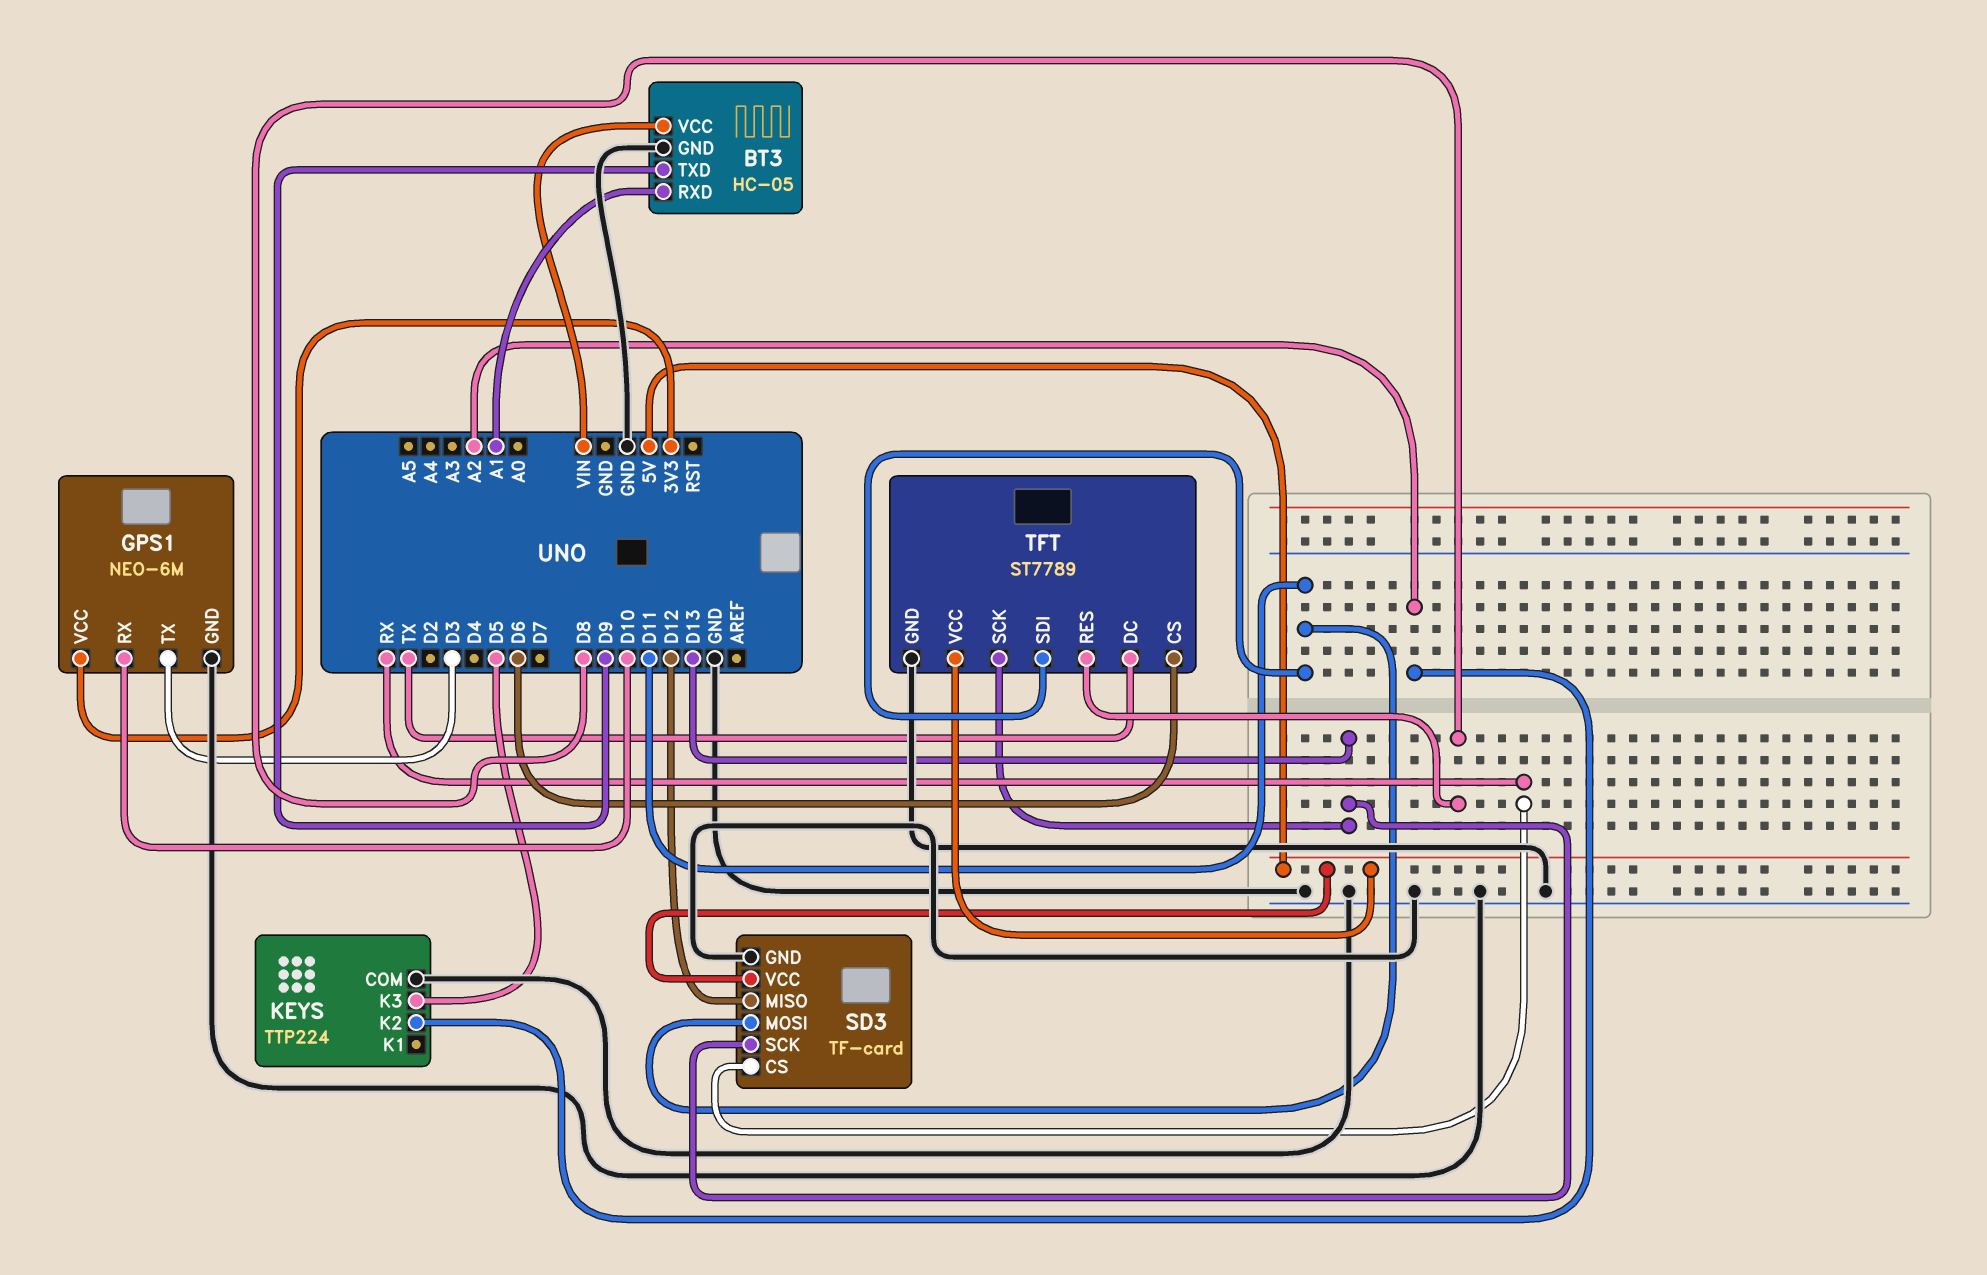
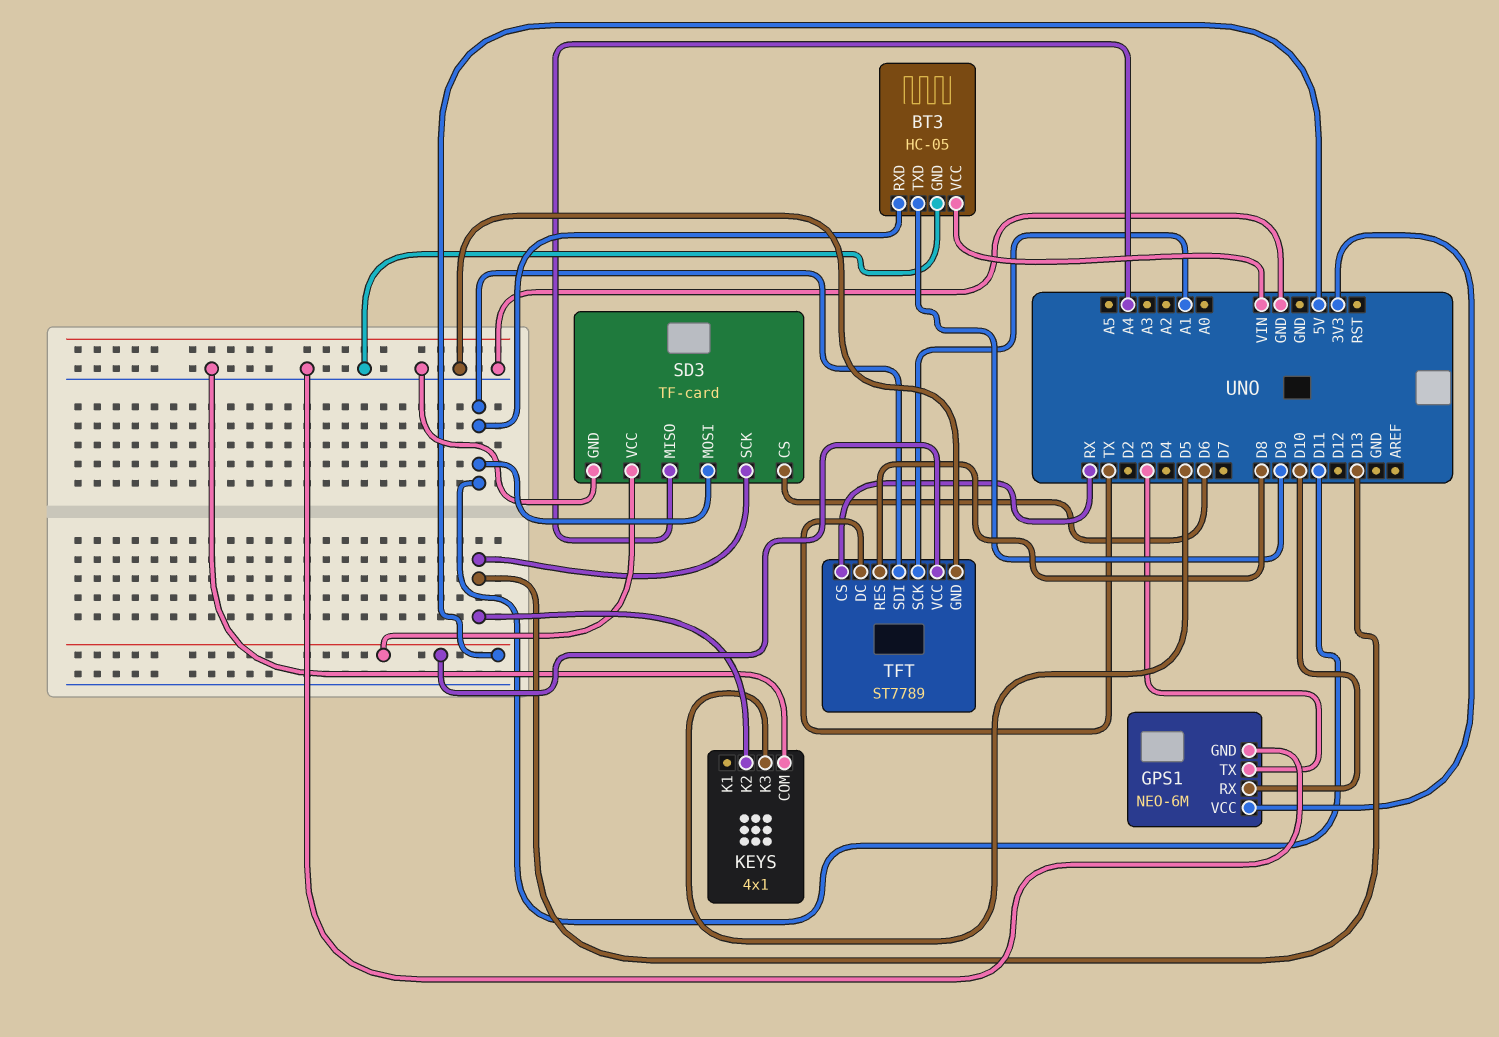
BT3 pin RXD: A1 -> D11
KEYS: TTP224 -> 4x1
KEYS pin K2: A2 -> D13
SD3 pin CS: RX -> D6
SD3 pin MISO: D12 -> A4
TFT pin CS: D6 -> RX
TFT pin SCK: D13 -> A1

